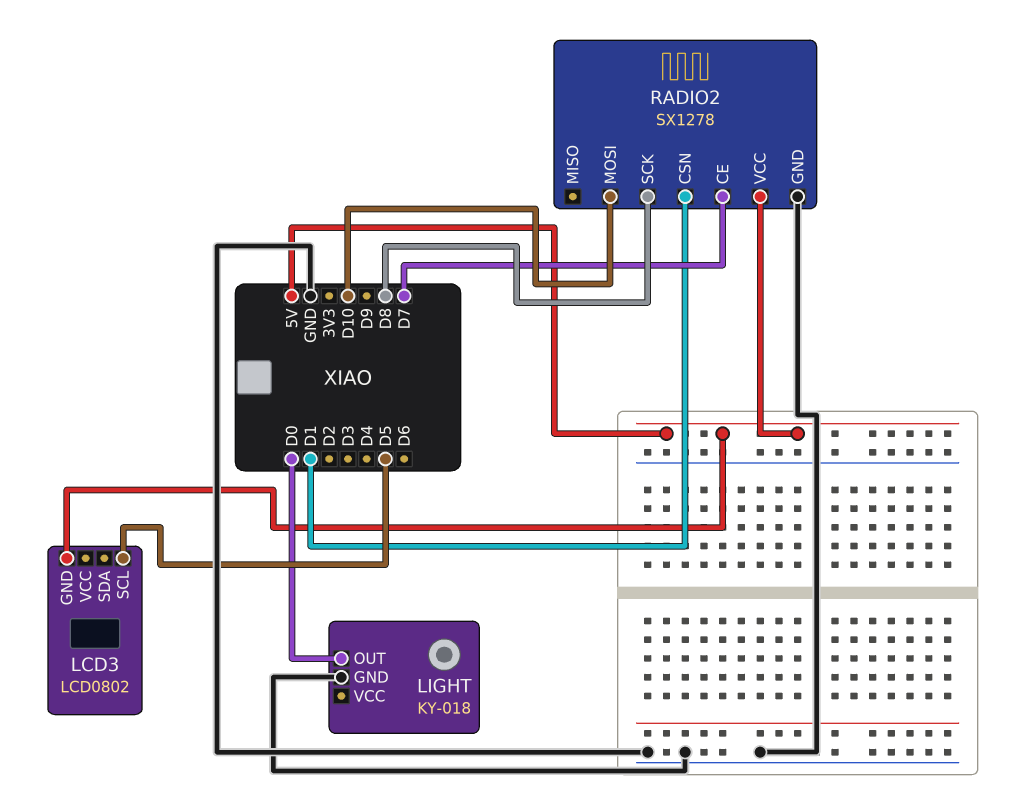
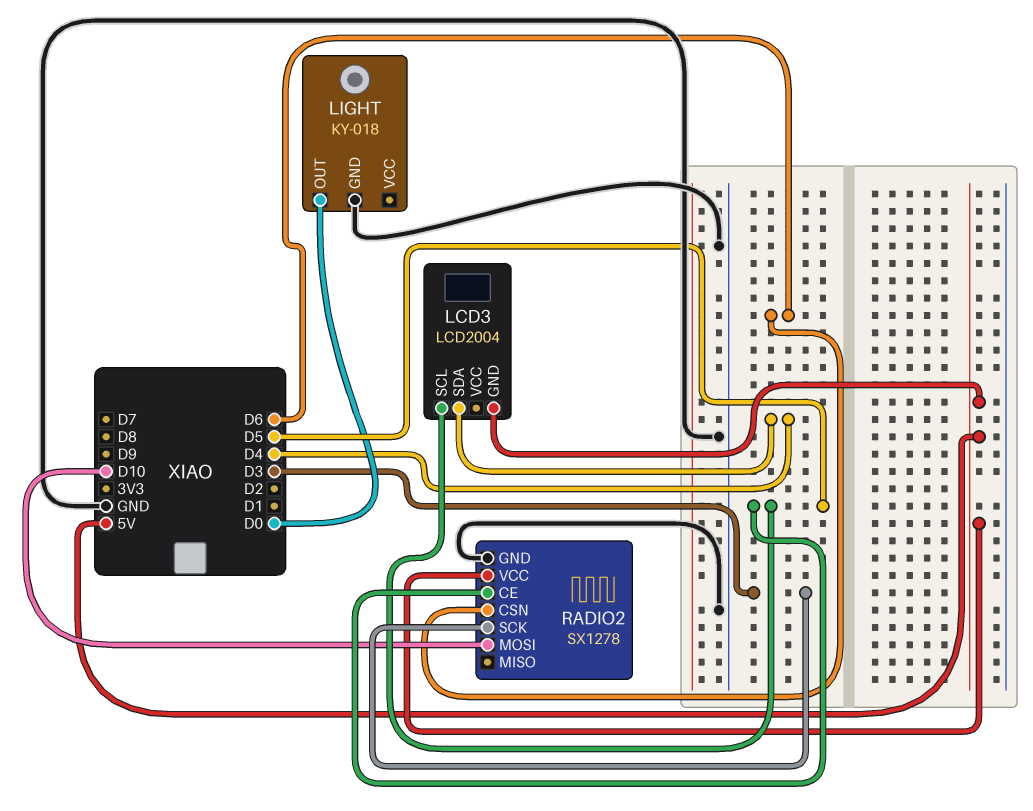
LCD3: LCD0802 -> LCD2004
LCD3 pin SDA: none -> D4
RADIO2 pin CE: D7 -> D5
RADIO2 pin CSN: D1 -> D6
RADIO2 pin SCK: D8 -> D3

